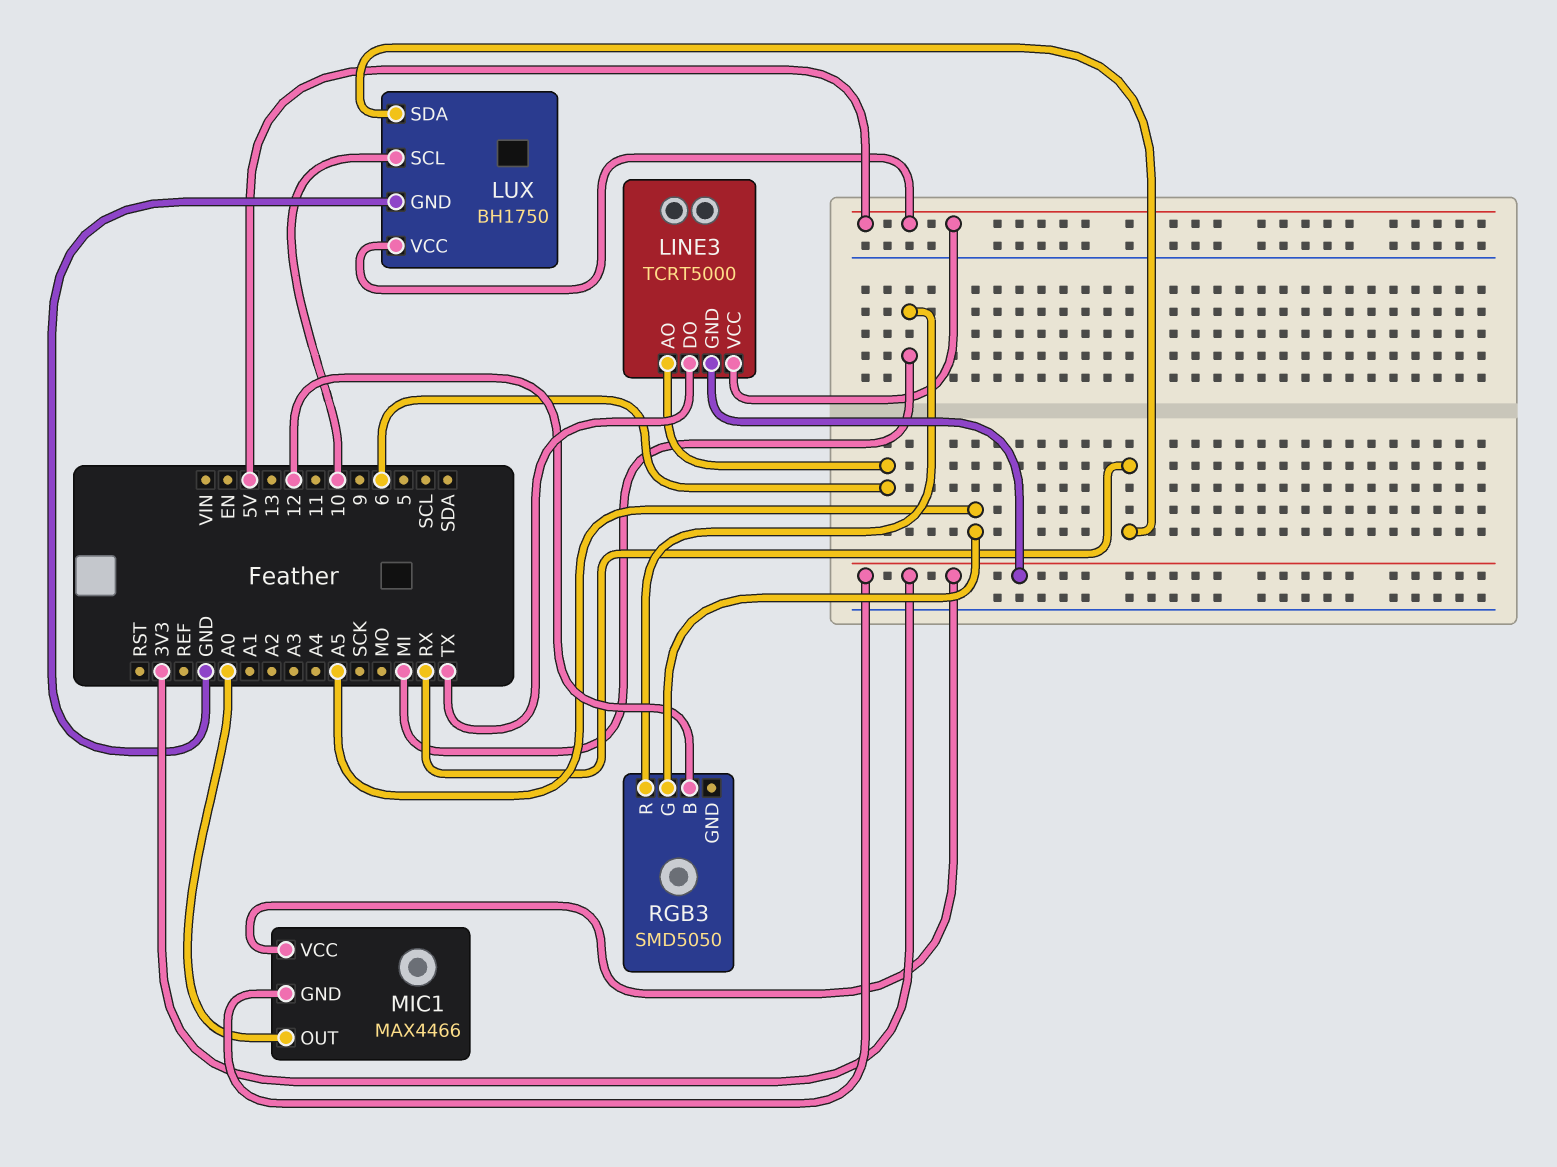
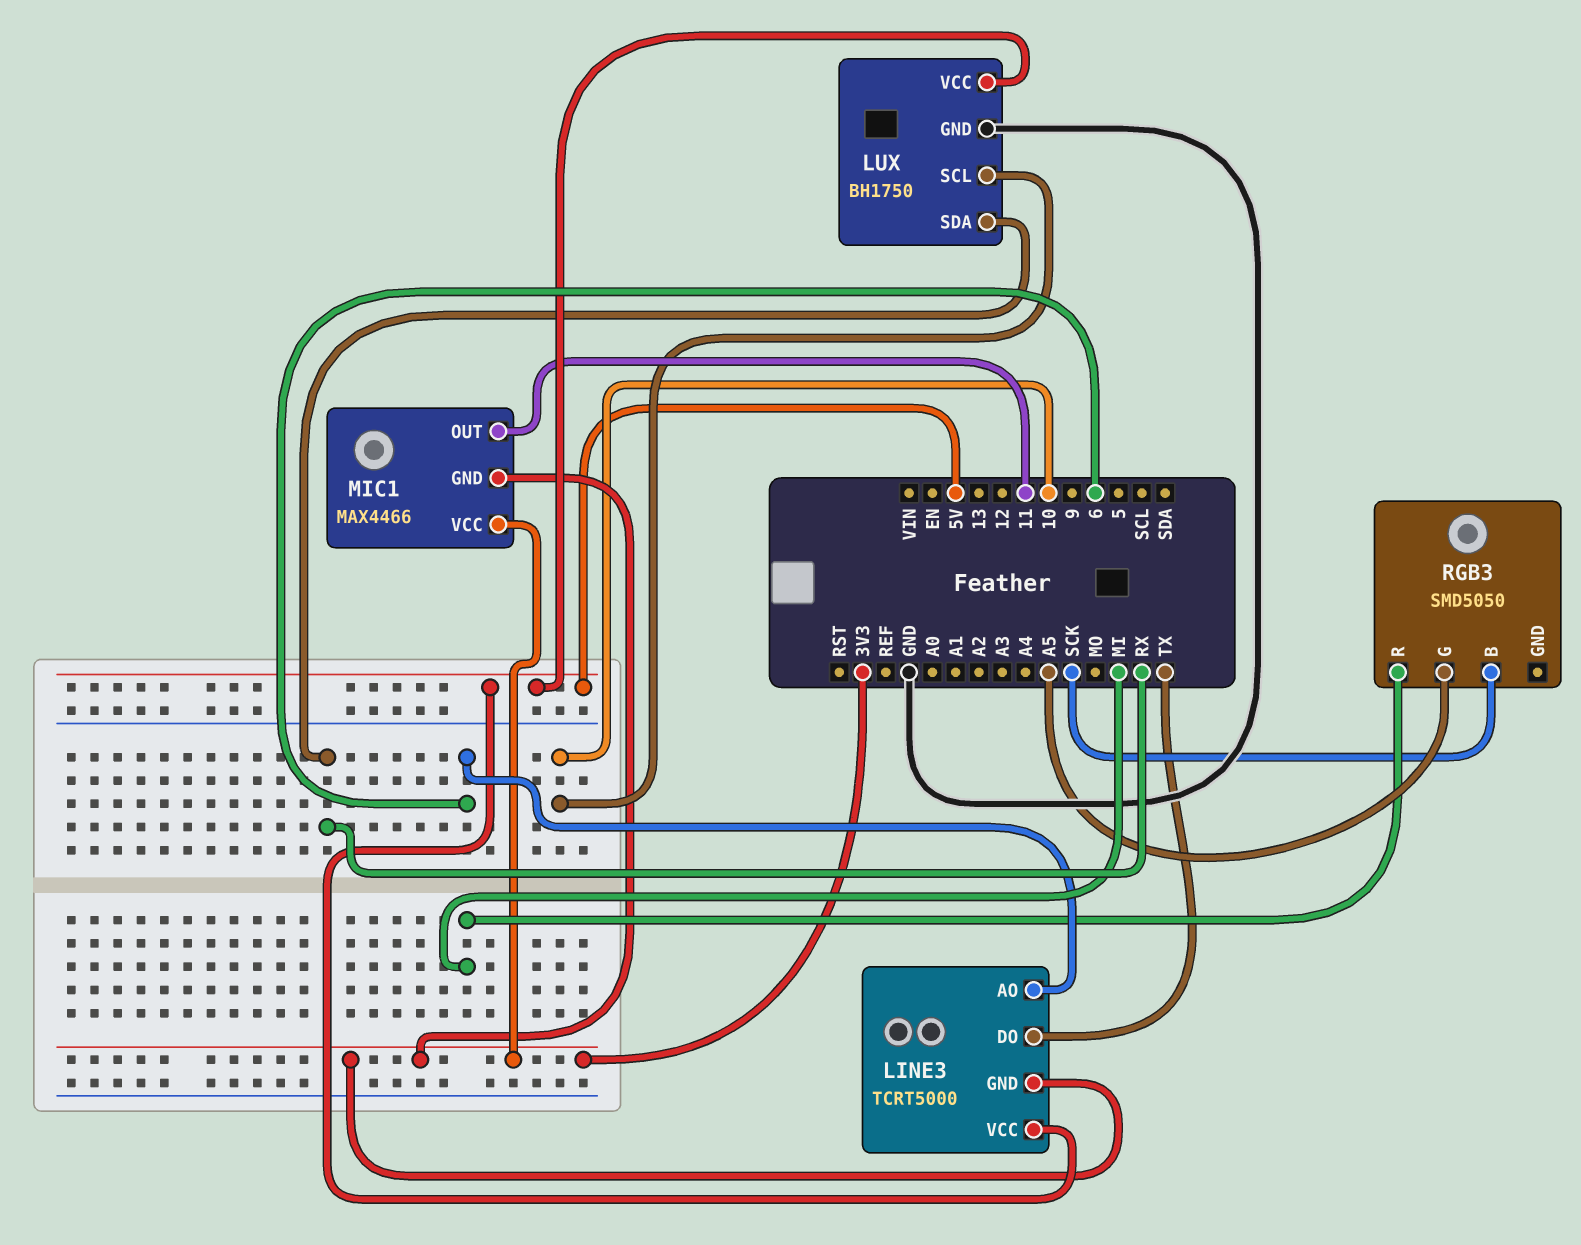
MIC1 pin OUT: A0 -> 11
RGB3 pin B: 12 -> SCK

